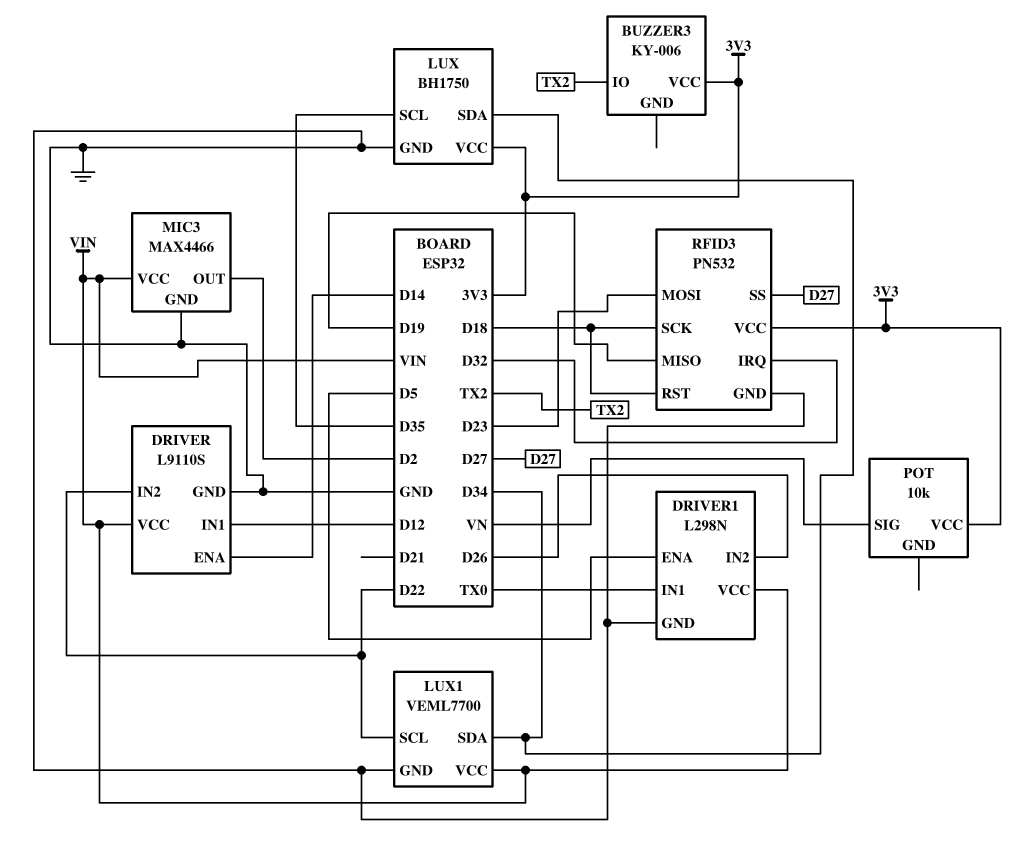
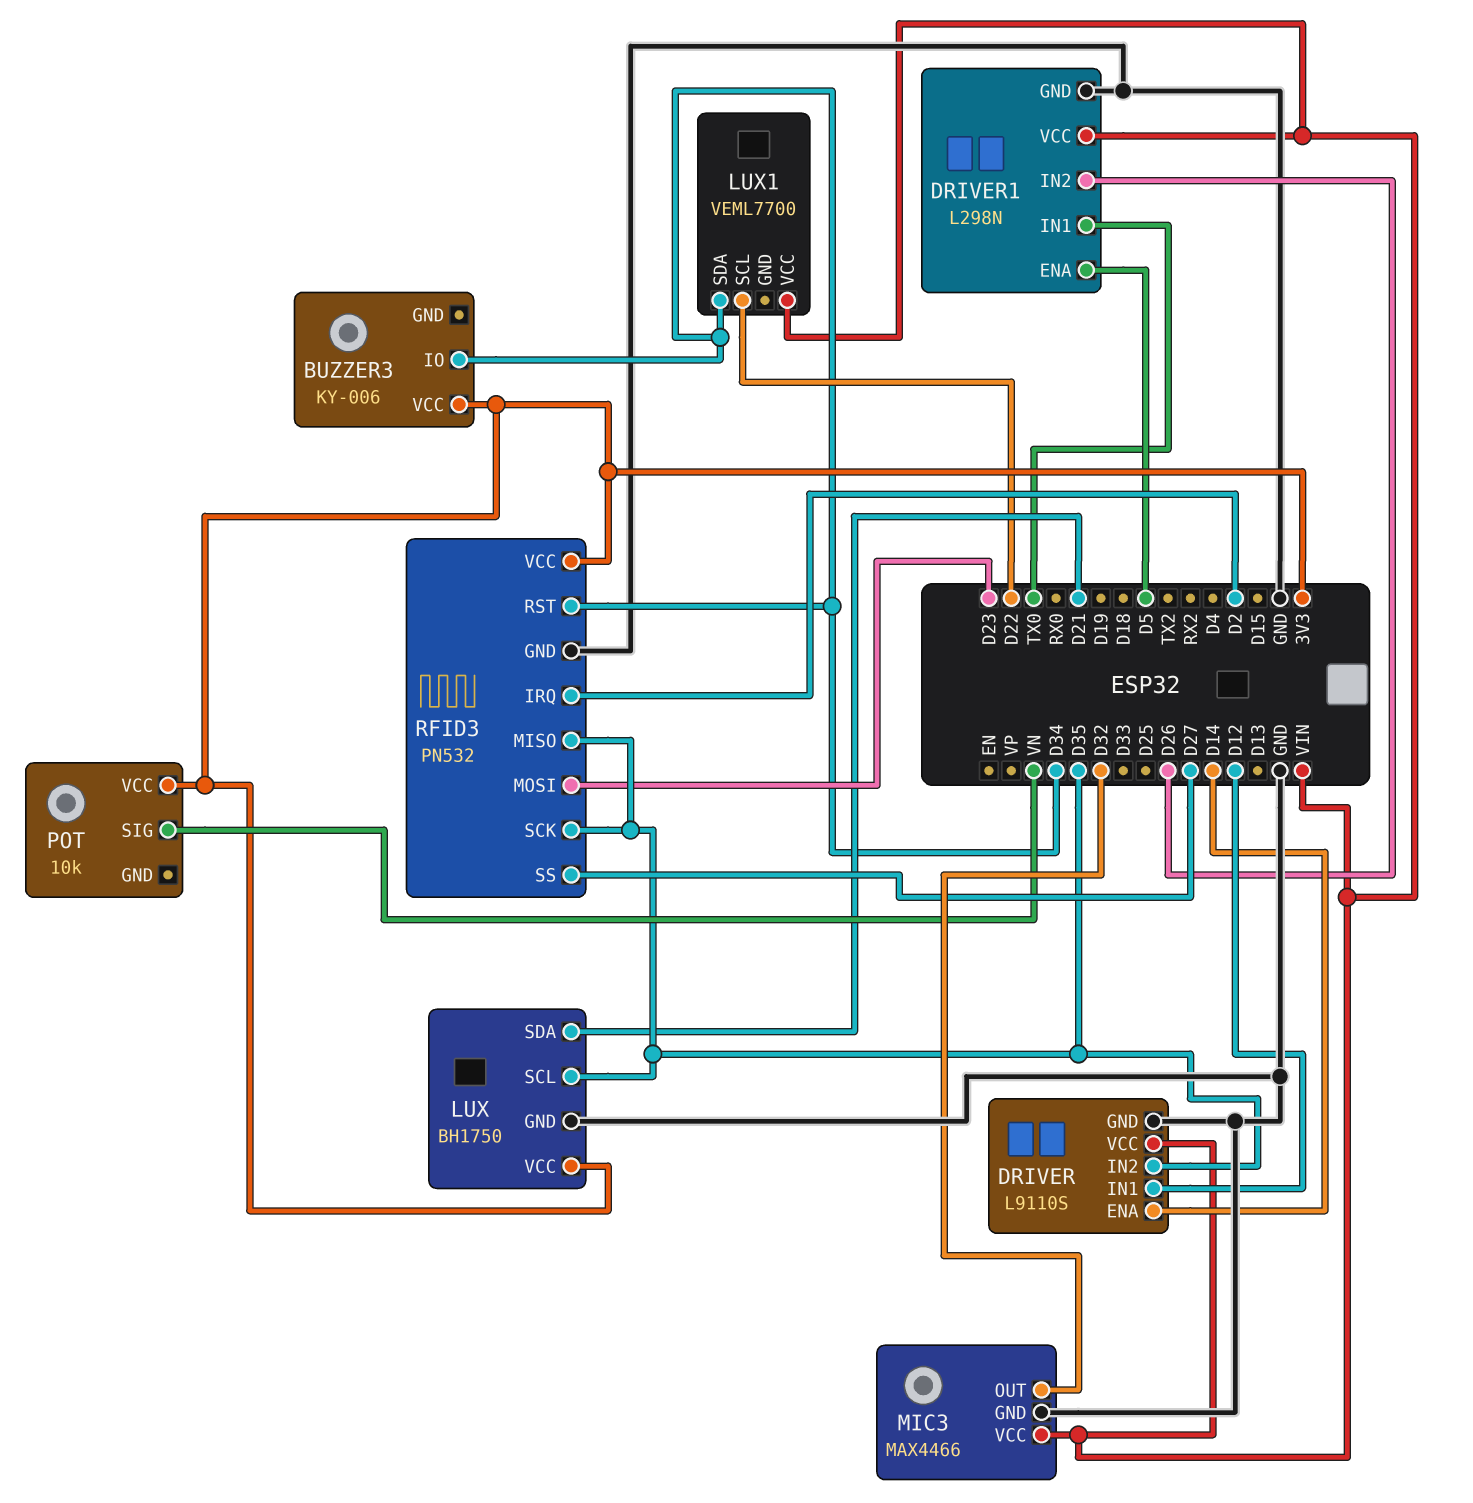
BUZZER3 pin IO: TX2 -> D34
DRIVER pin IN2: D22 -> D35
LUX pin SDA: D34 -> D21
LUX1 pin GND: GND -> none
MIC3 pin OUT: D2 -> D32
RFID3 pin IRQ: D32 -> D2
RFID3 pin MISO: D19 -> D35
RFID3 pin RST: D18 -> D34
RFID3 pin SCK: D18 -> D35

